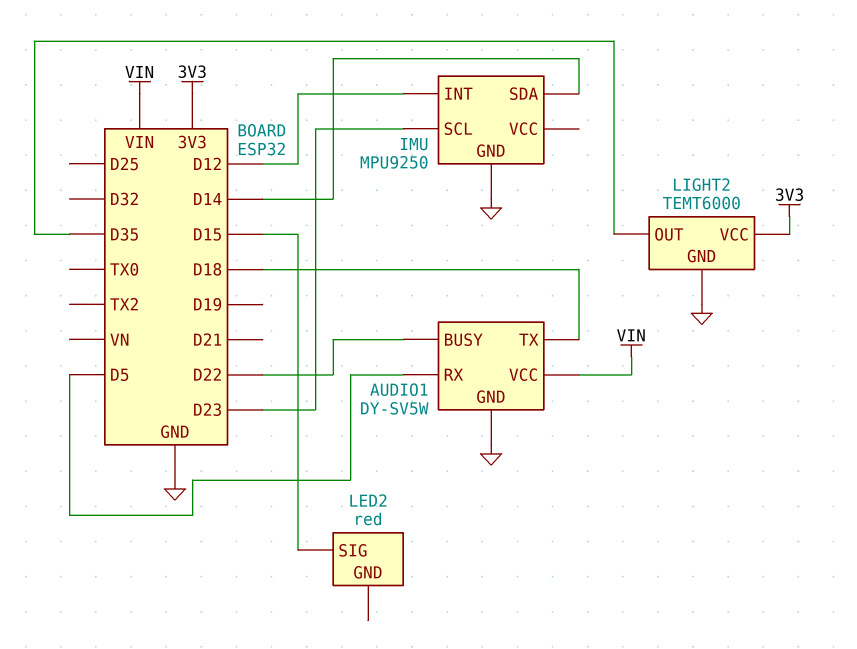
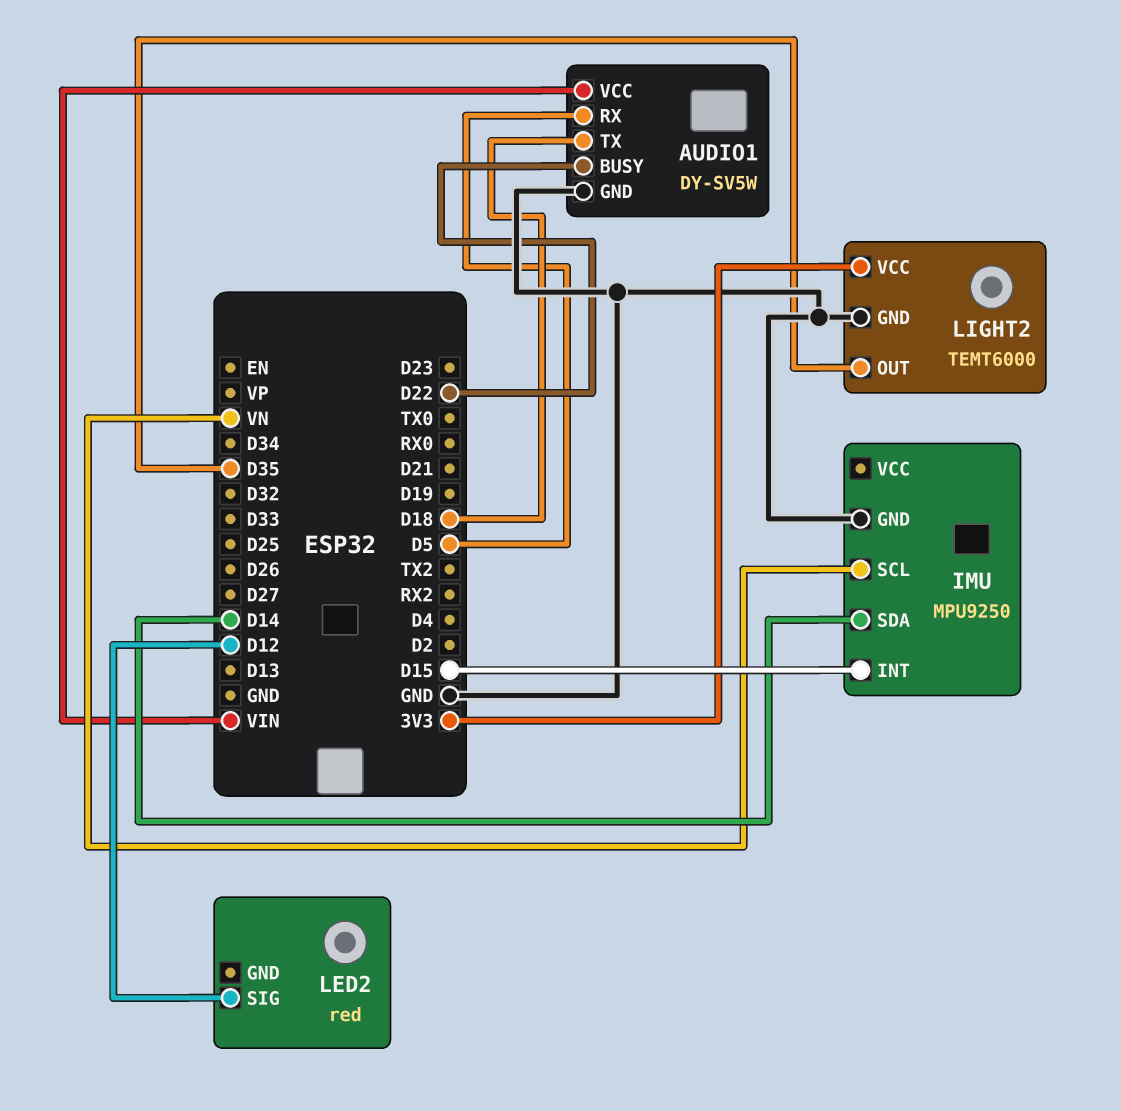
IMU pin INT: D12 -> D15
IMU pin SCL: D23 -> VN
LED2 pin SIG: D15 -> D12

